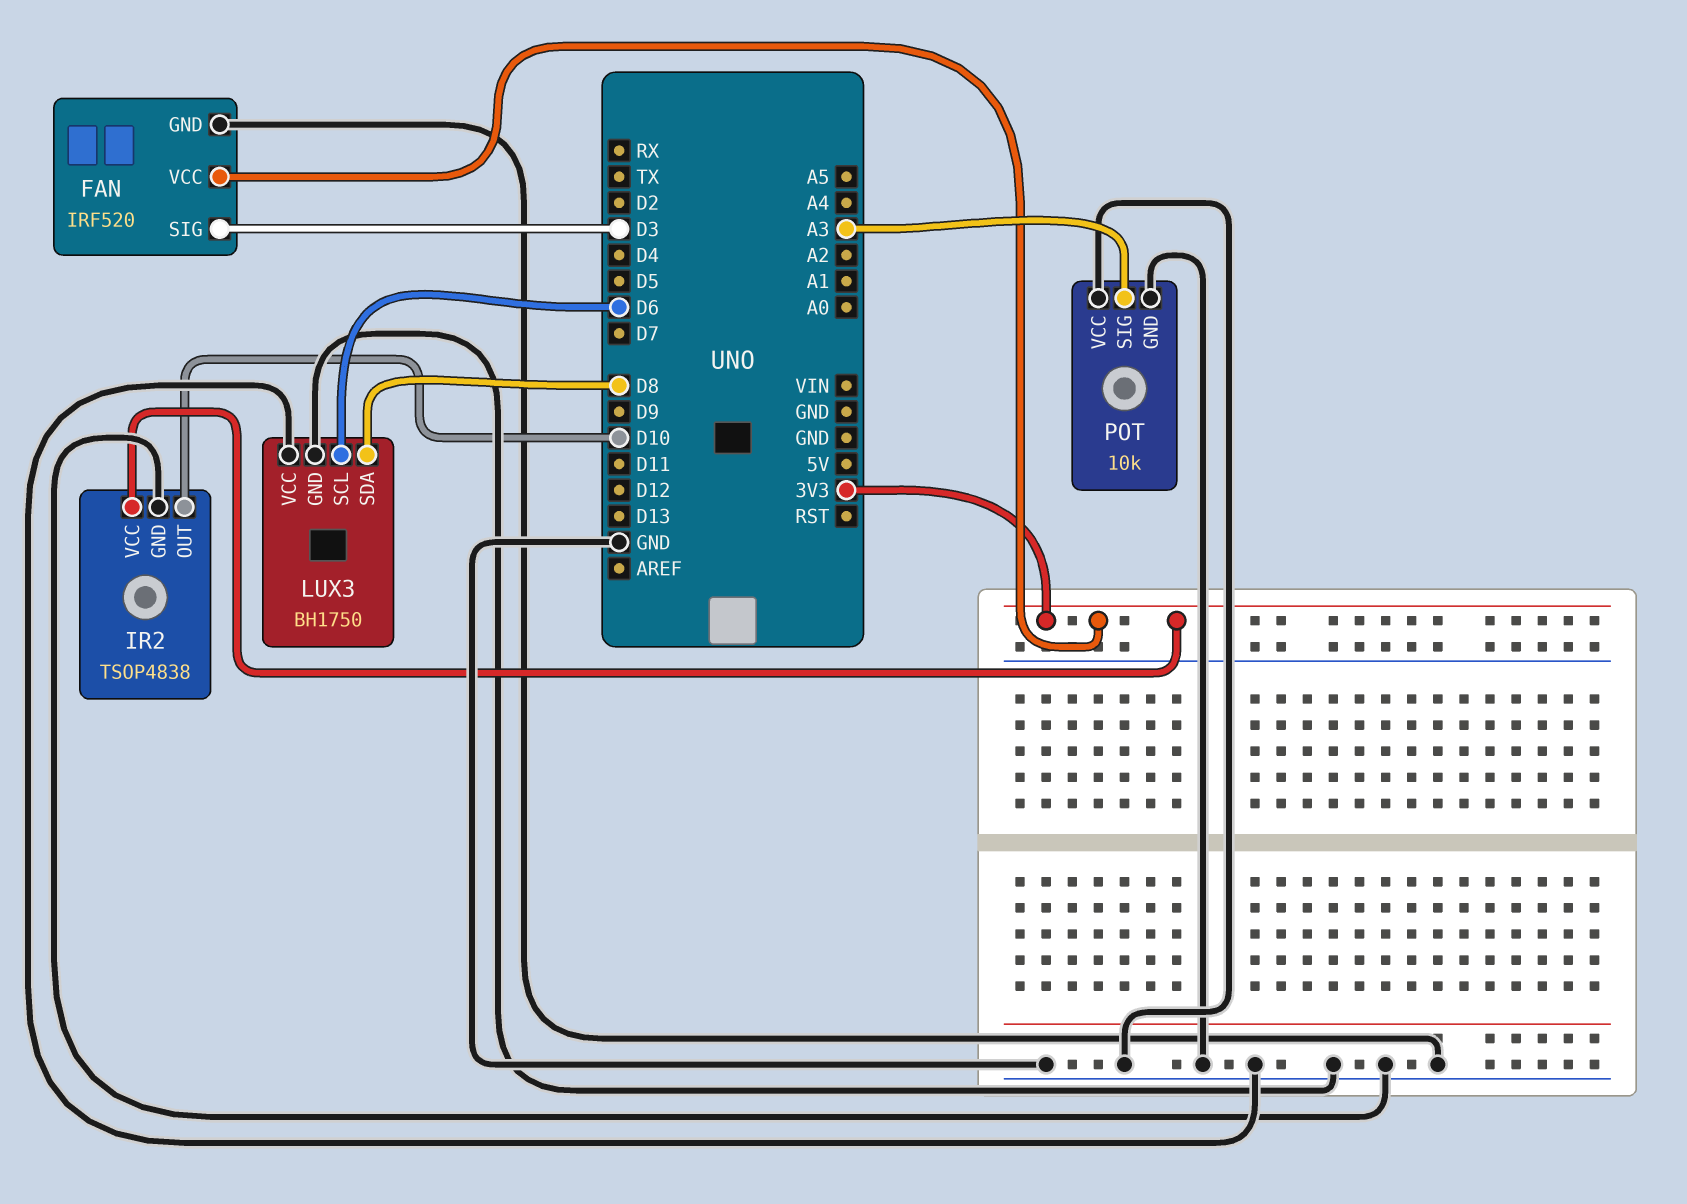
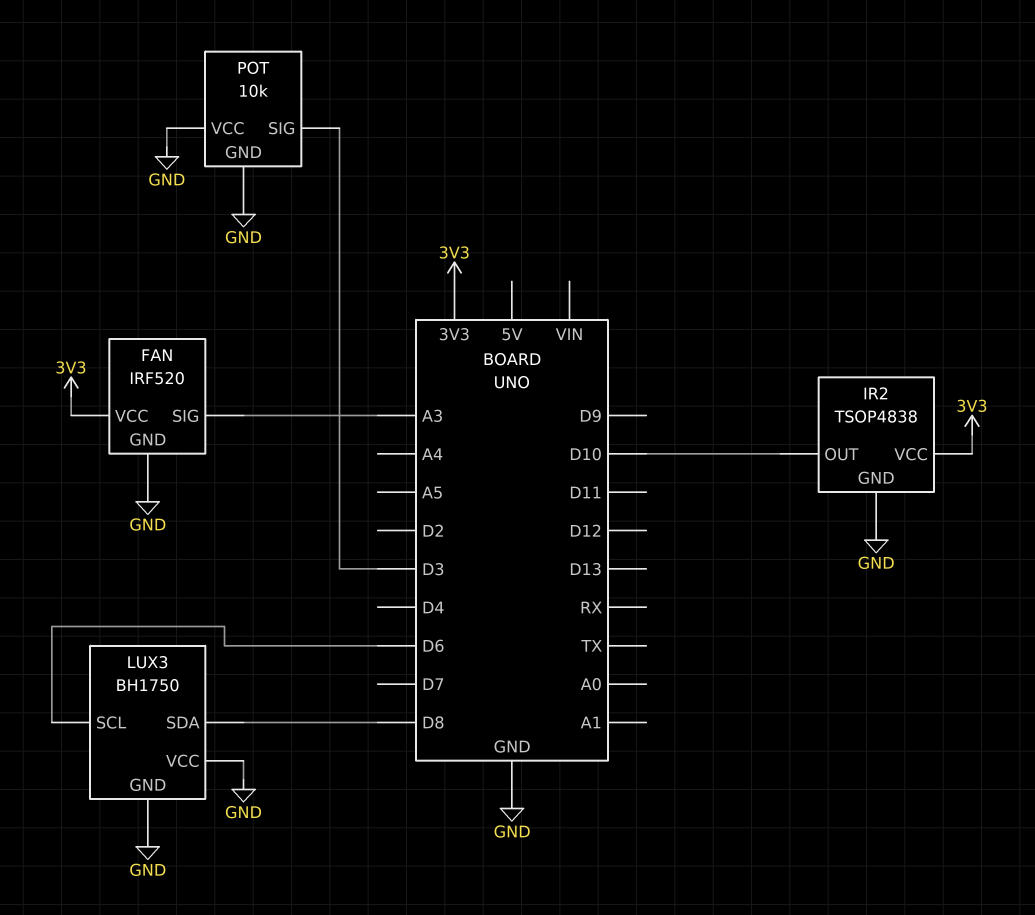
FAN pin SIG: D3 -> A3
POT pin SIG: A3 -> D3

